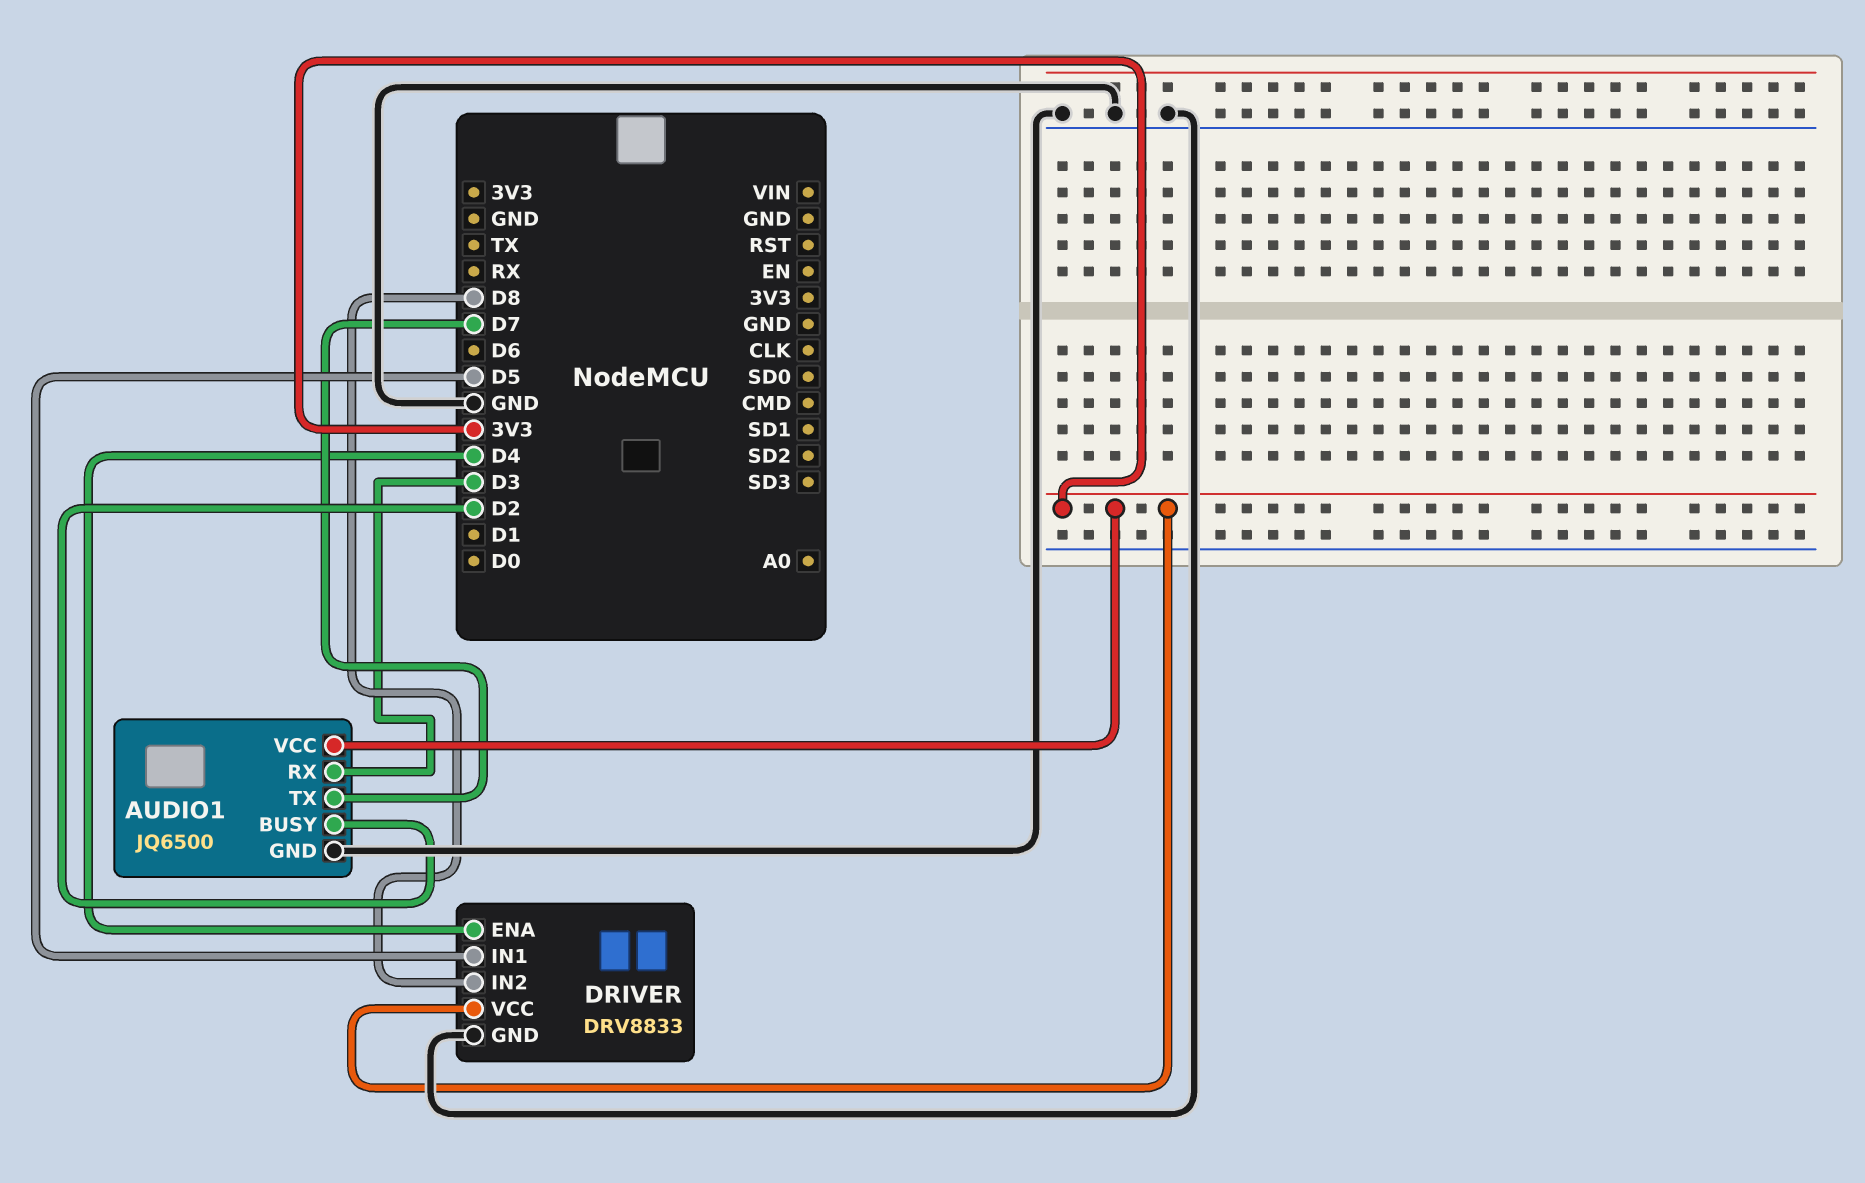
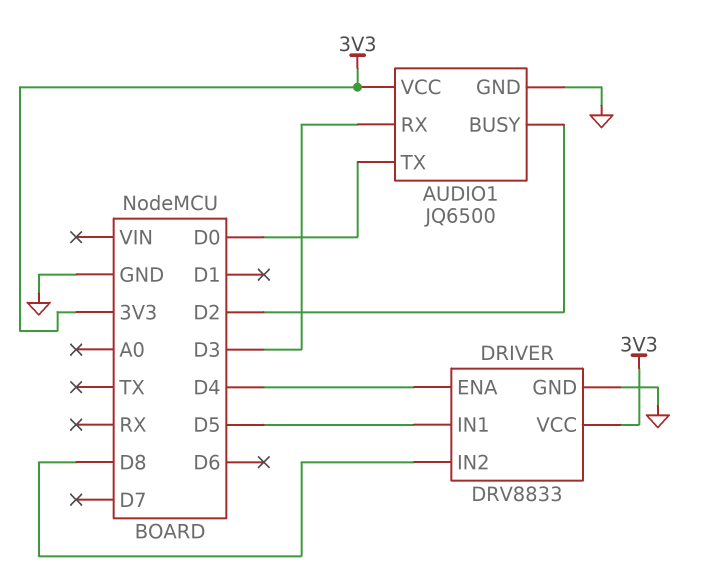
AUDIO1 pin TX: D7 -> D0

